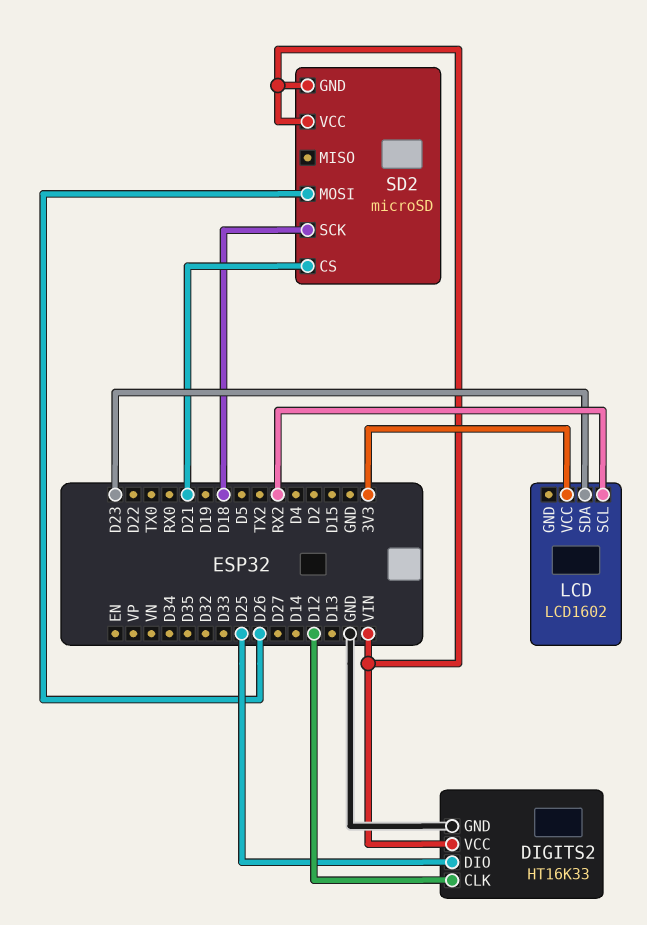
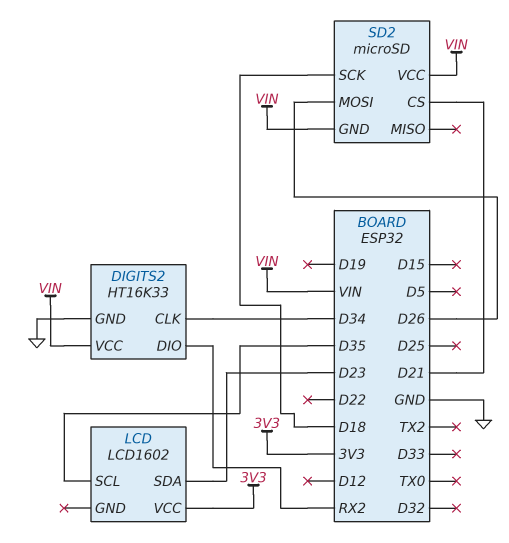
DIGITS2 pin CLK: D12 -> D34
DIGITS2 pin DIO: D25 -> RX2
LCD pin SCL: RX2 -> D35

